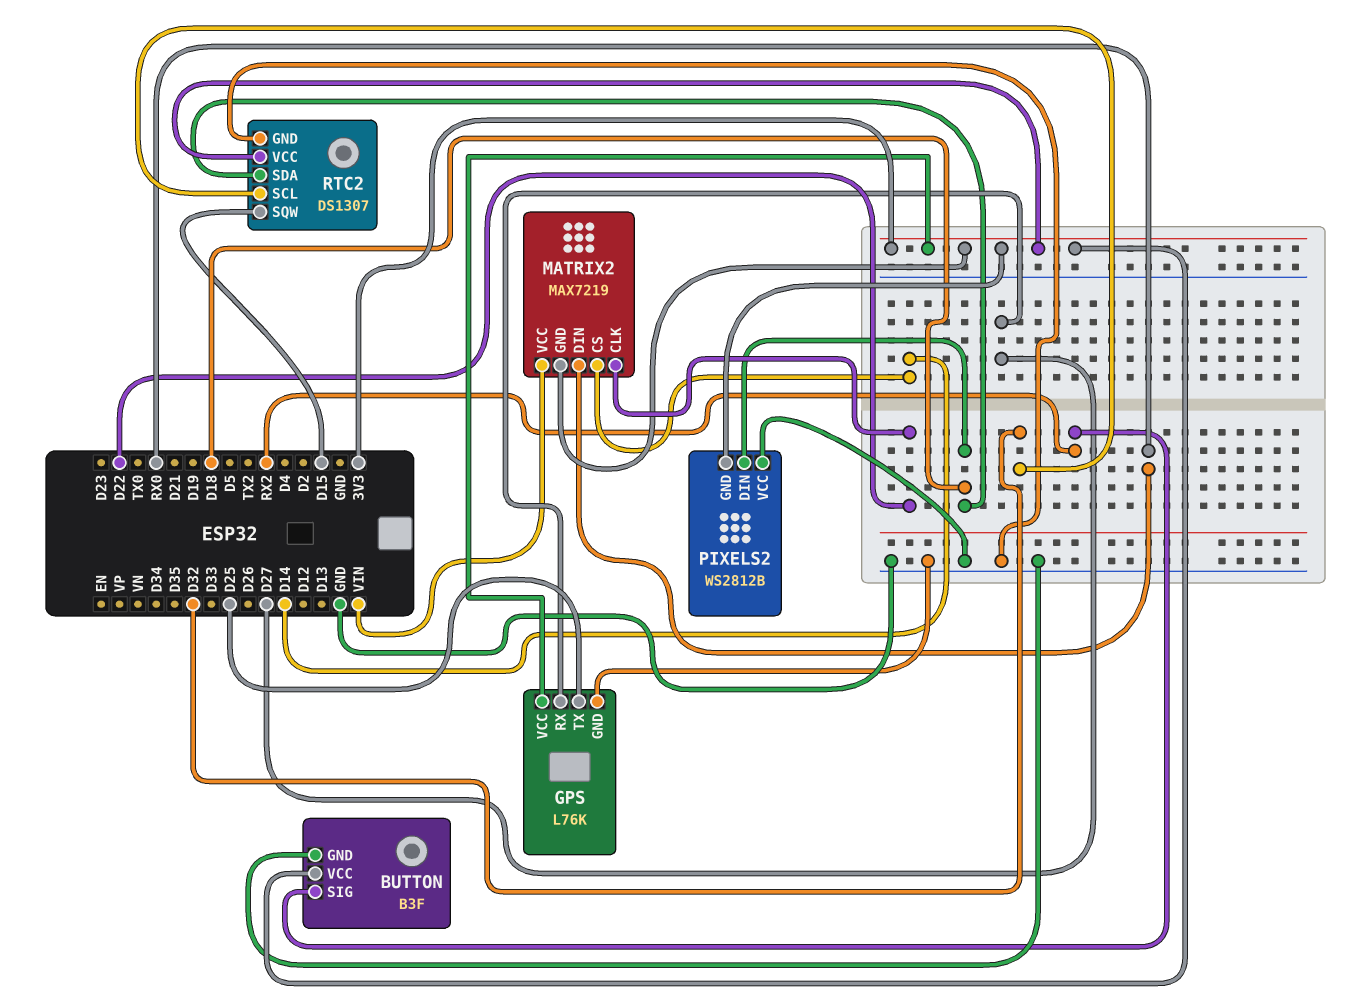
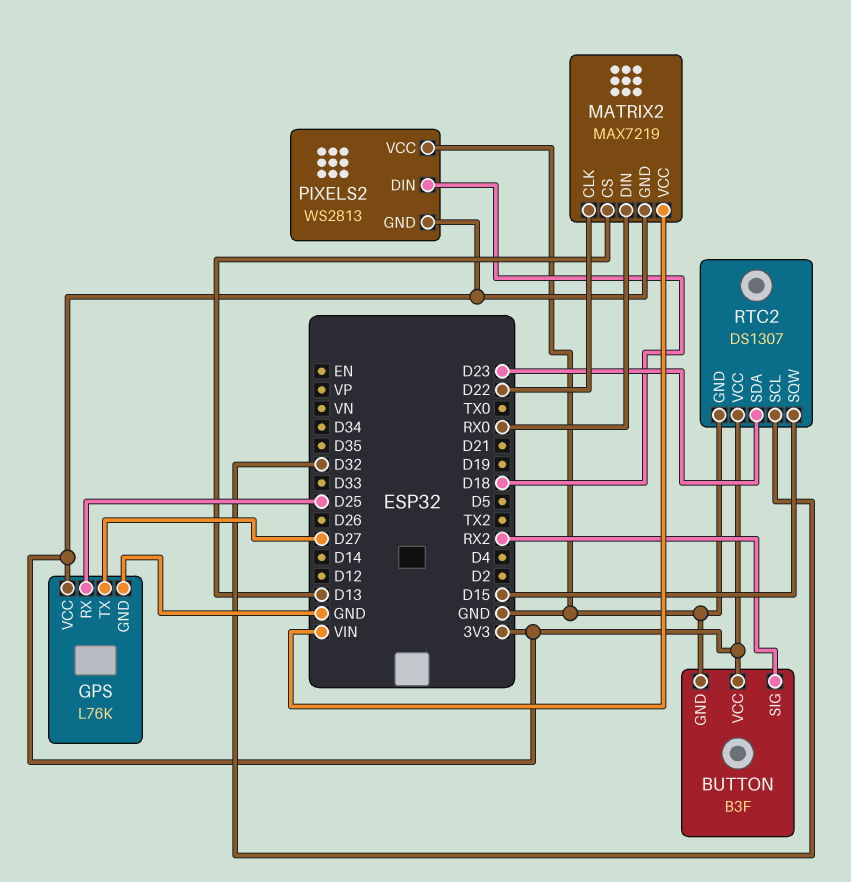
GPS pin RX: D27 -> D25
GPS pin TX: D25 -> D27
MATRIX2 pin CS: D14 -> D13
PIXELS2: WS2812B -> WS2813
RTC2 pin SDA: D18 -> D23

